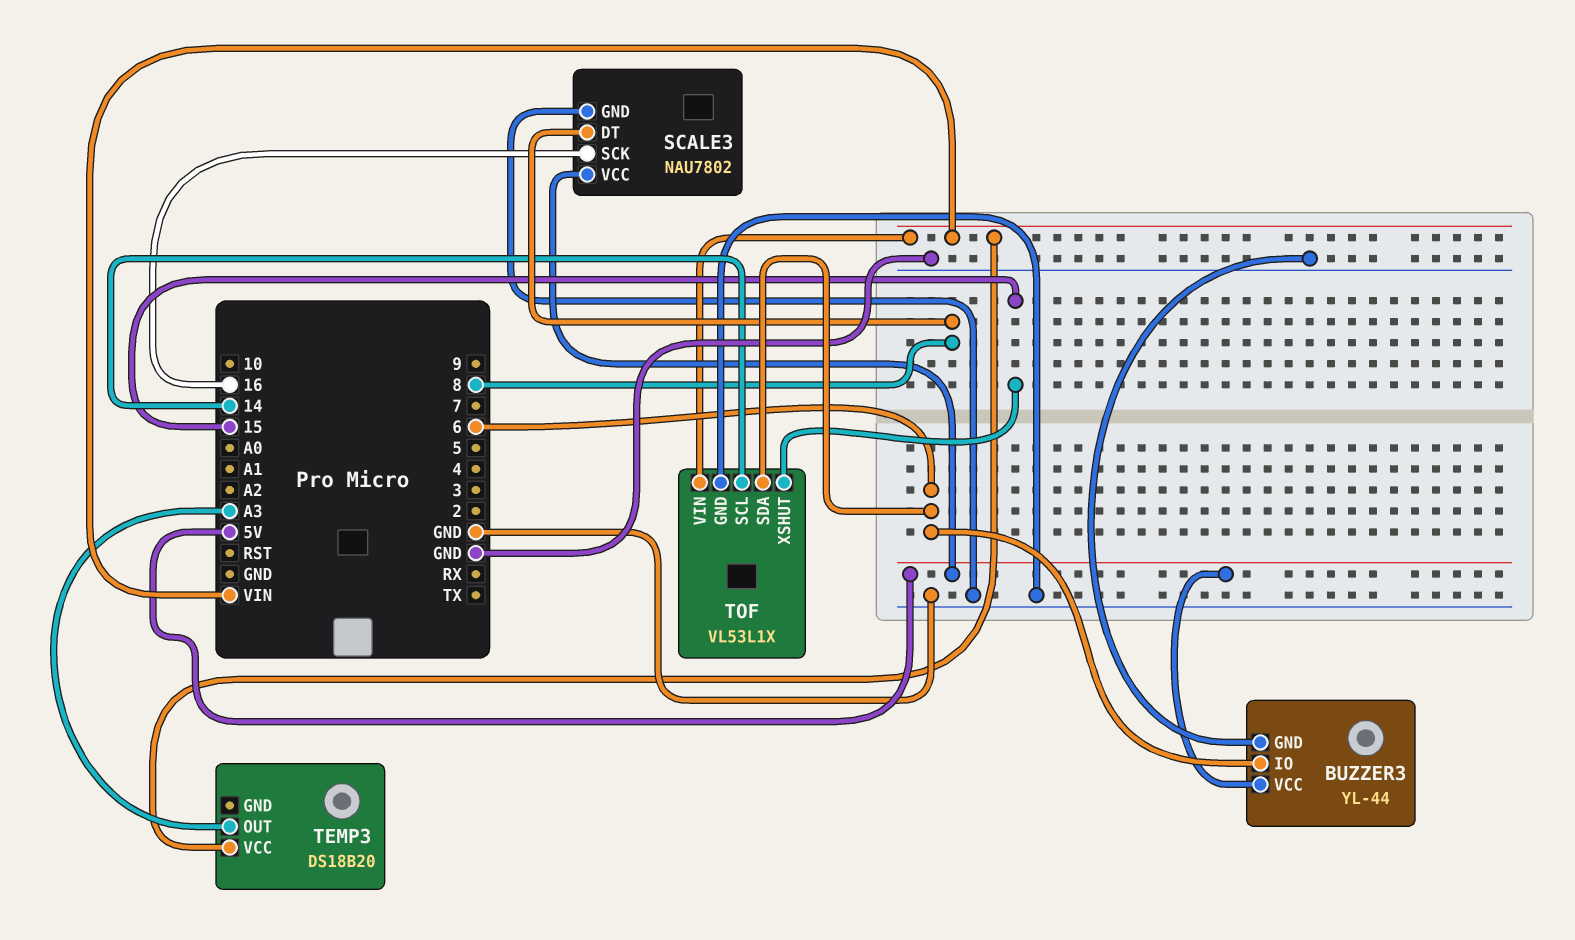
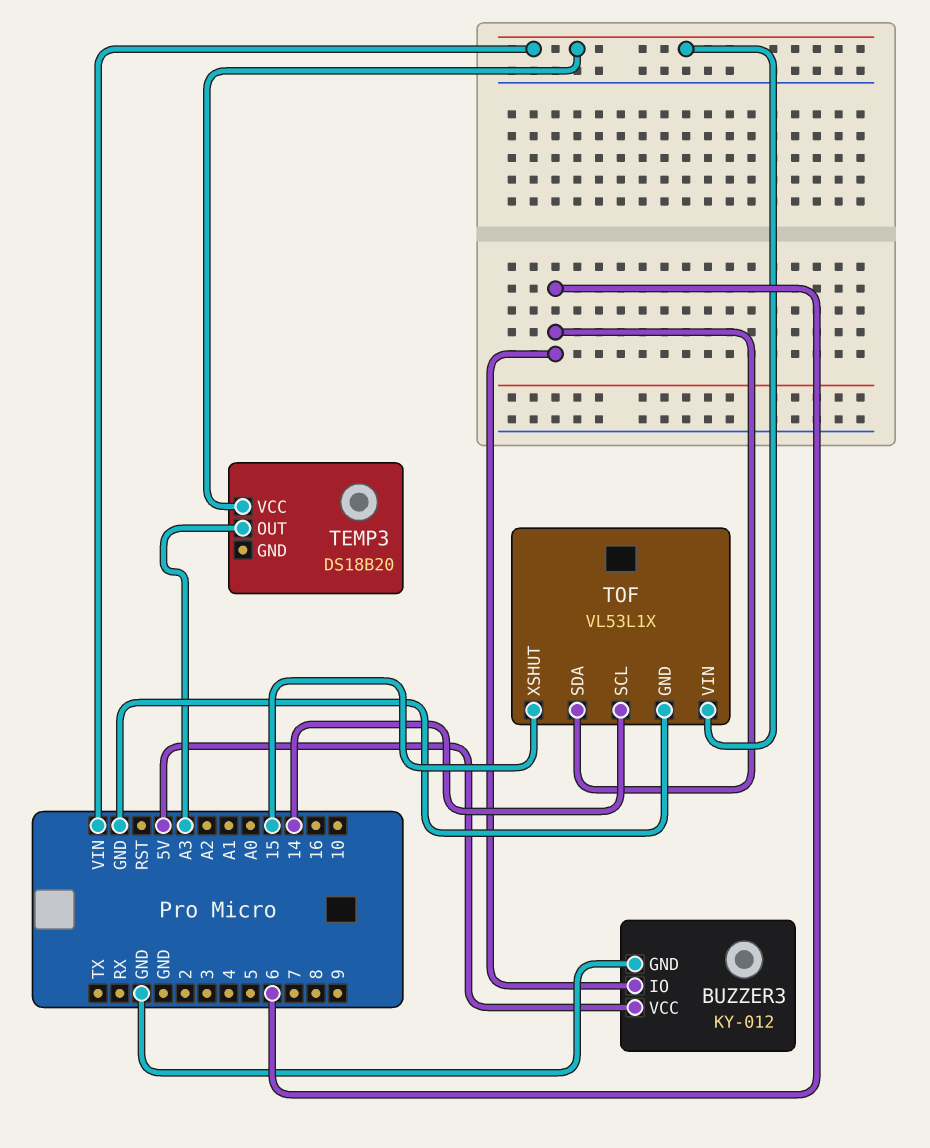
BUZZER3: YL-44 -> KY-012
SCALE3: NAU7802 -> none
SCALE3 pin DT: 8 -> none
SCALE3 pin GND: GND -> none
SCALE3 pin SCK: 16 -> none
SCALE3 pin VCC: 5V -> none

